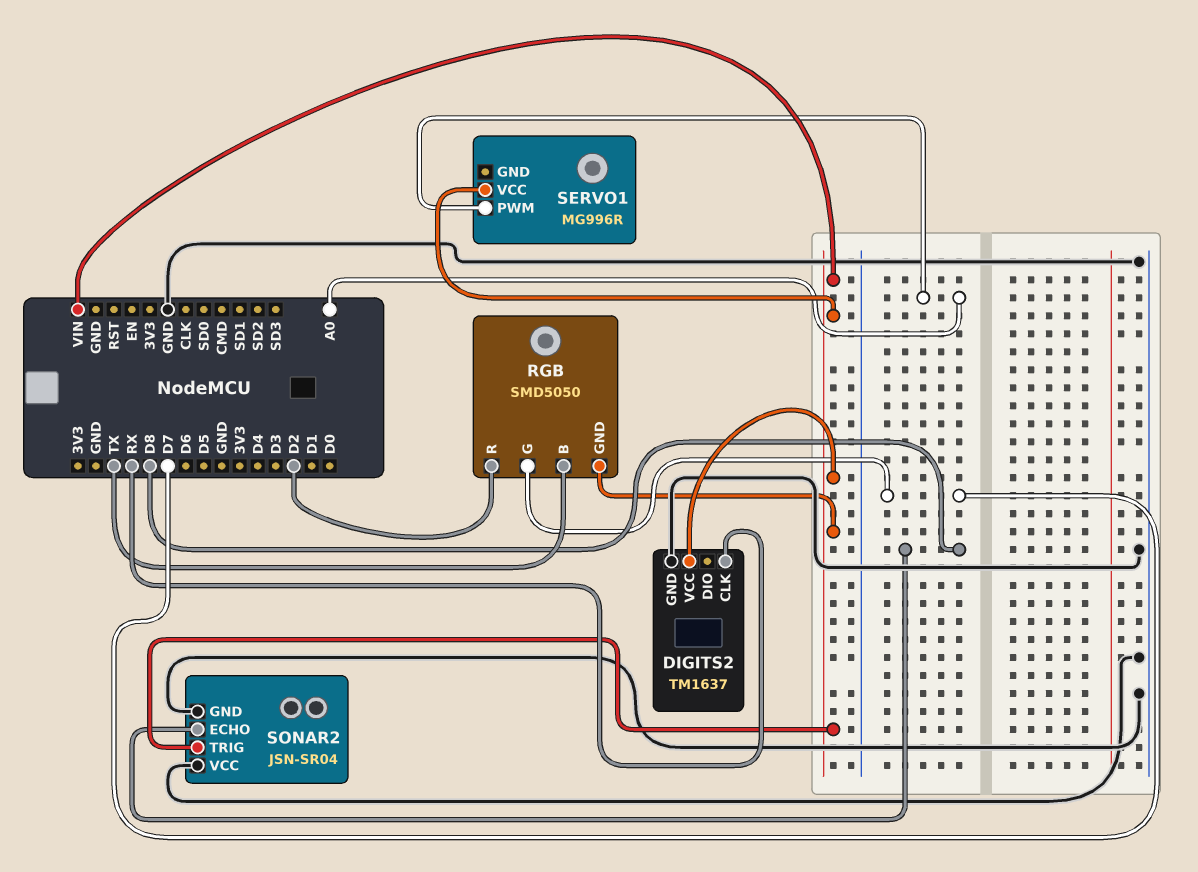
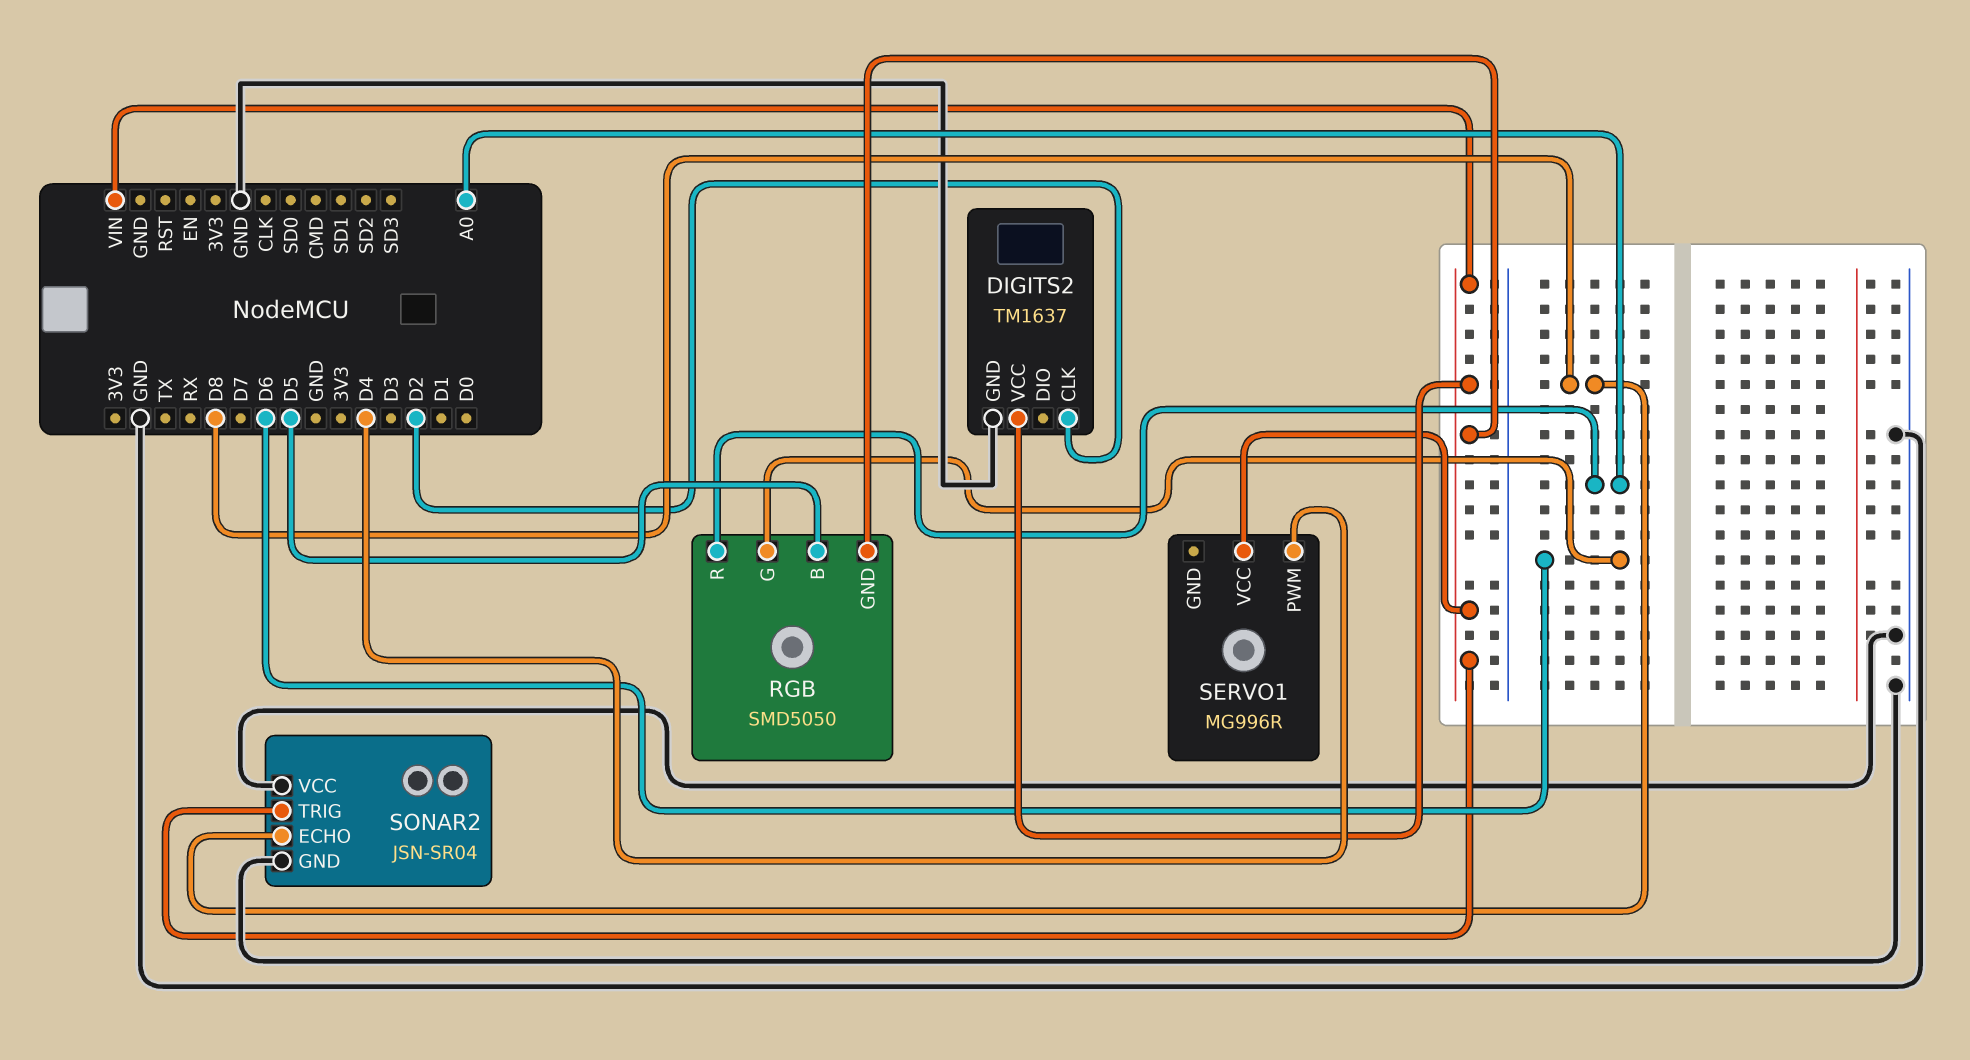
DIGITS2 pin CLK: RX -> D2
RGB pin B: TX -> D5
RGB pin G: D7 -> D6
RGB pin R: D2 -> A0
SERVO1 pin PWM: A0 -> D4

